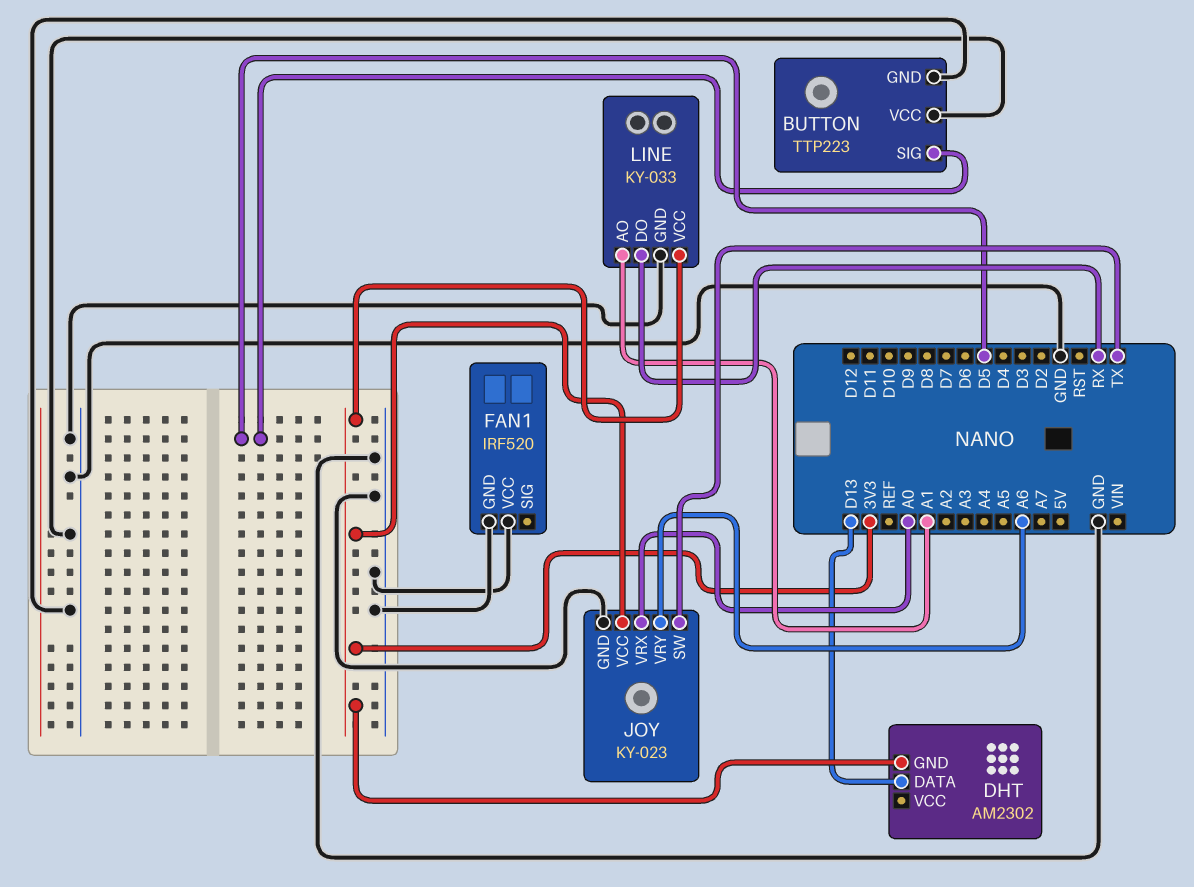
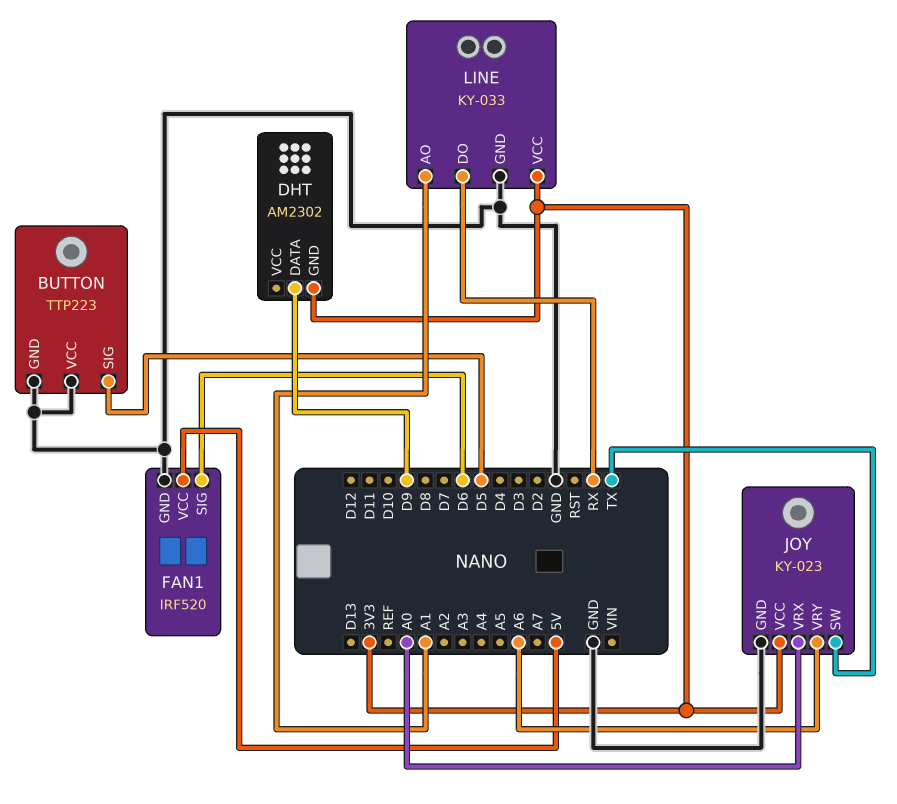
DHT pin DATA: D13 -> D9
FAN1 pin SIG: none -> D6
FAN1 pin VCC: GND -> 5V

